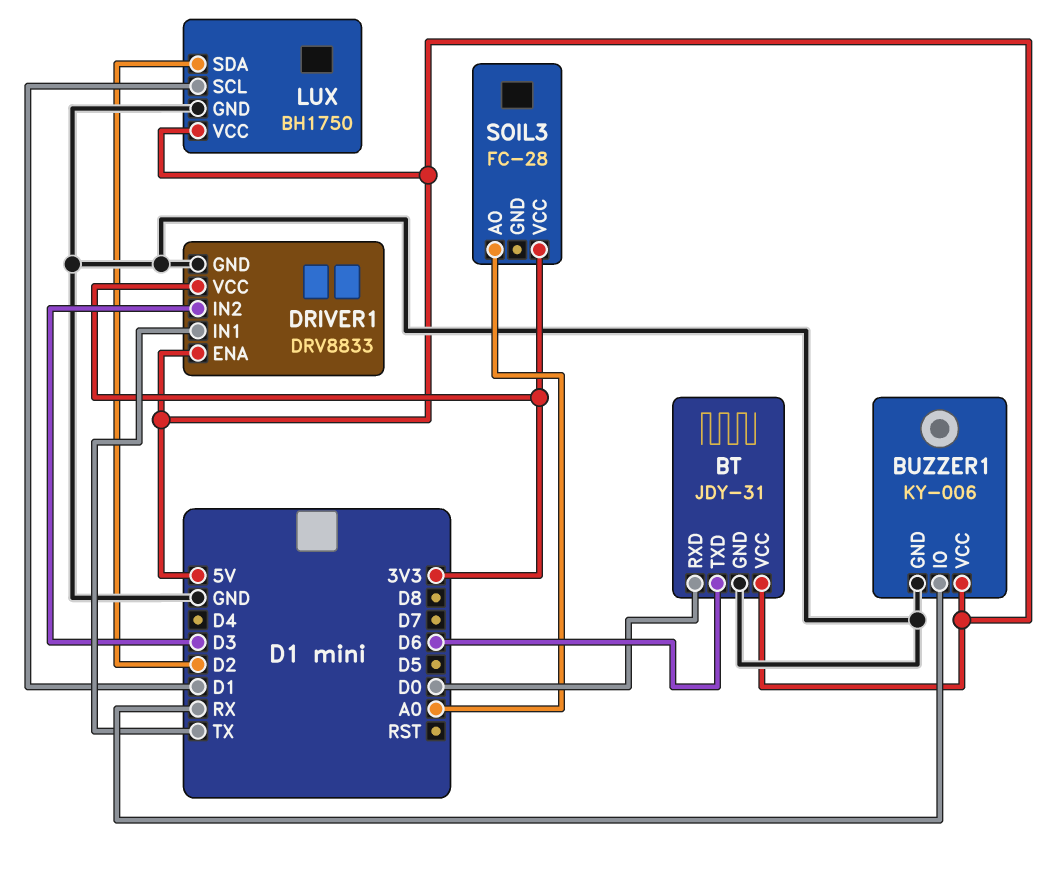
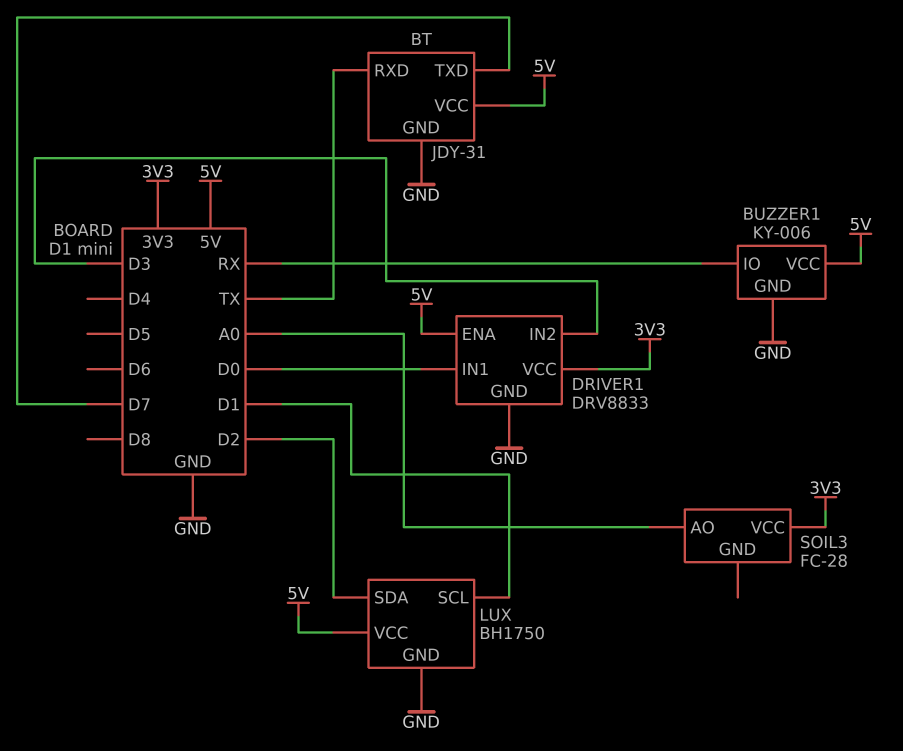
BT pin RXD: D0 -> TX
BT pin TXD: D6 -> D7
DRIVER1 pin IN1: TX -> D0

